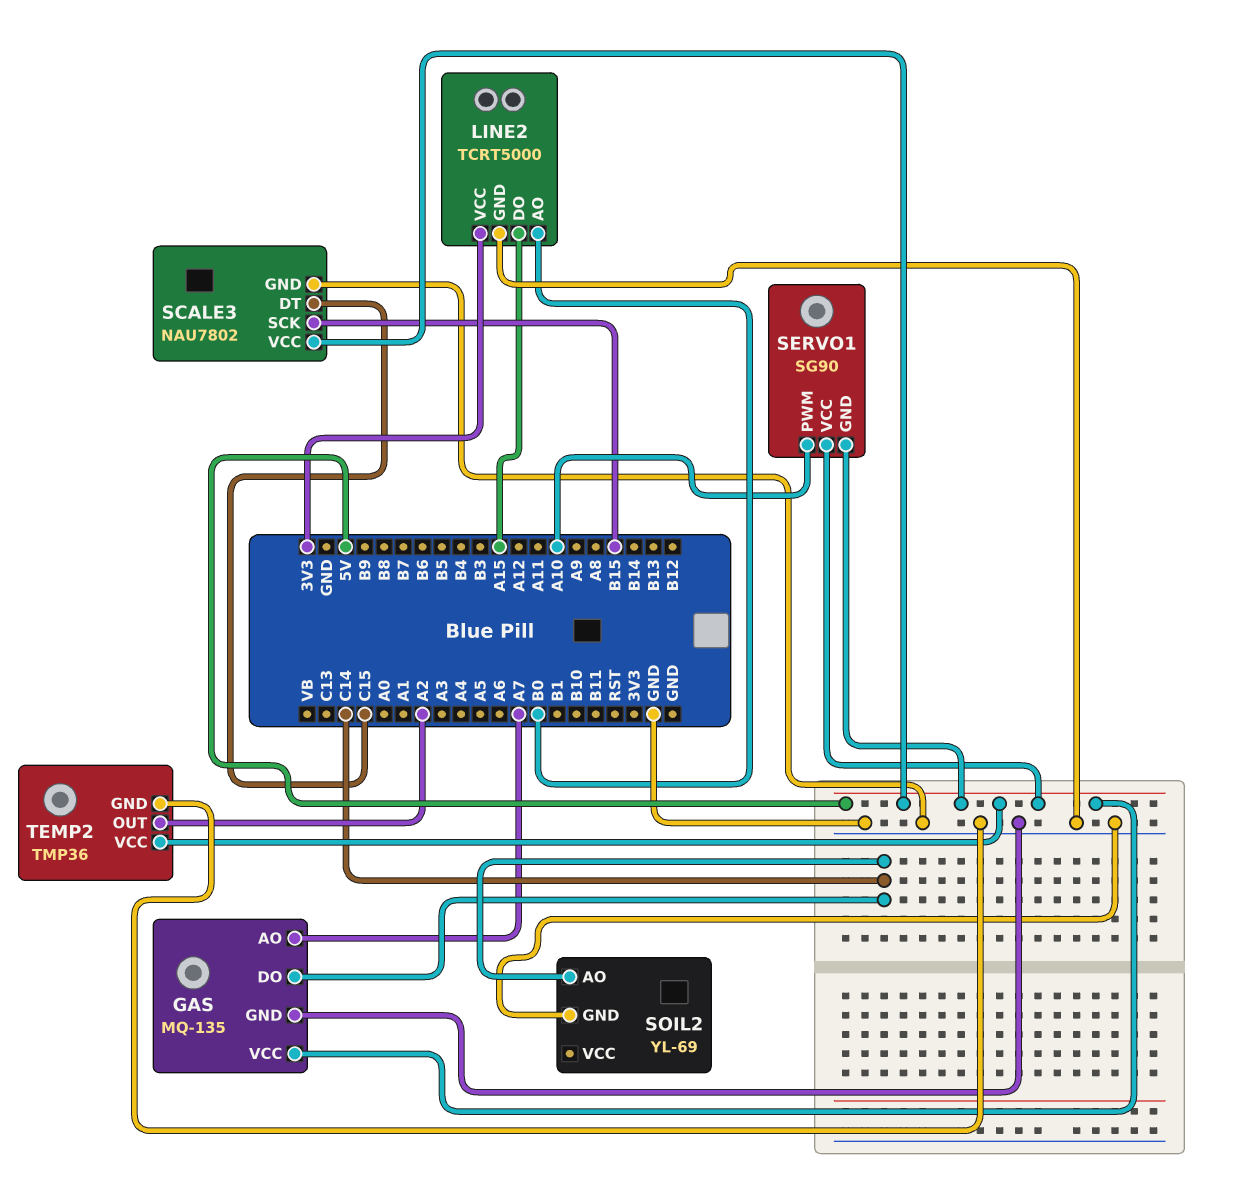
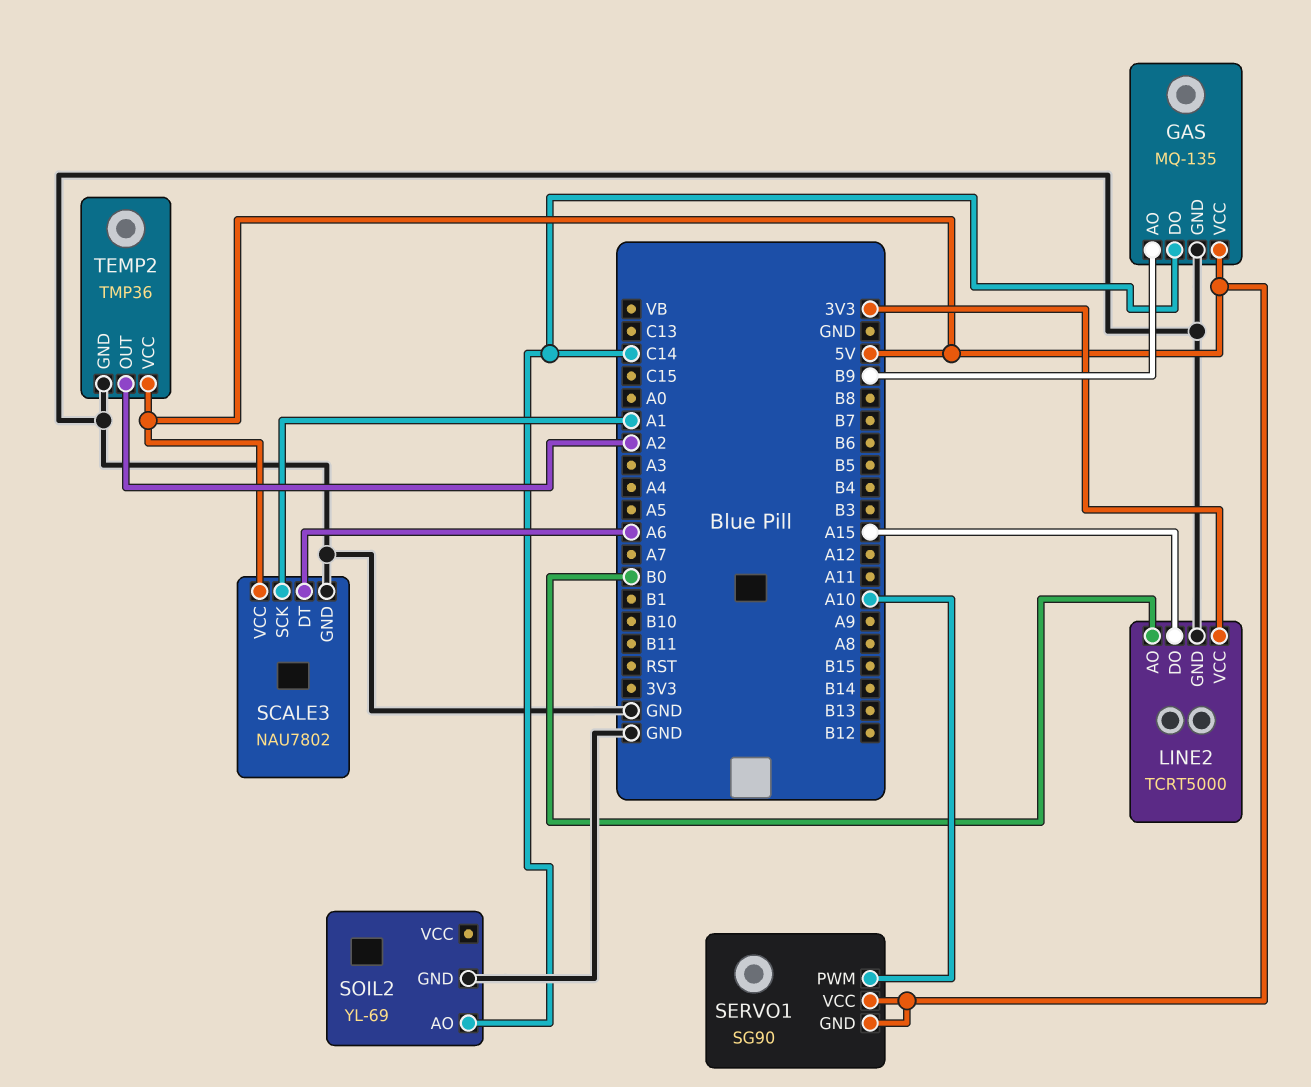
GAS pin AO: A7 -> B9
SCALE3 pin DT: C15 -> A6
SCALE3 pin SCK: B15 -> A1

